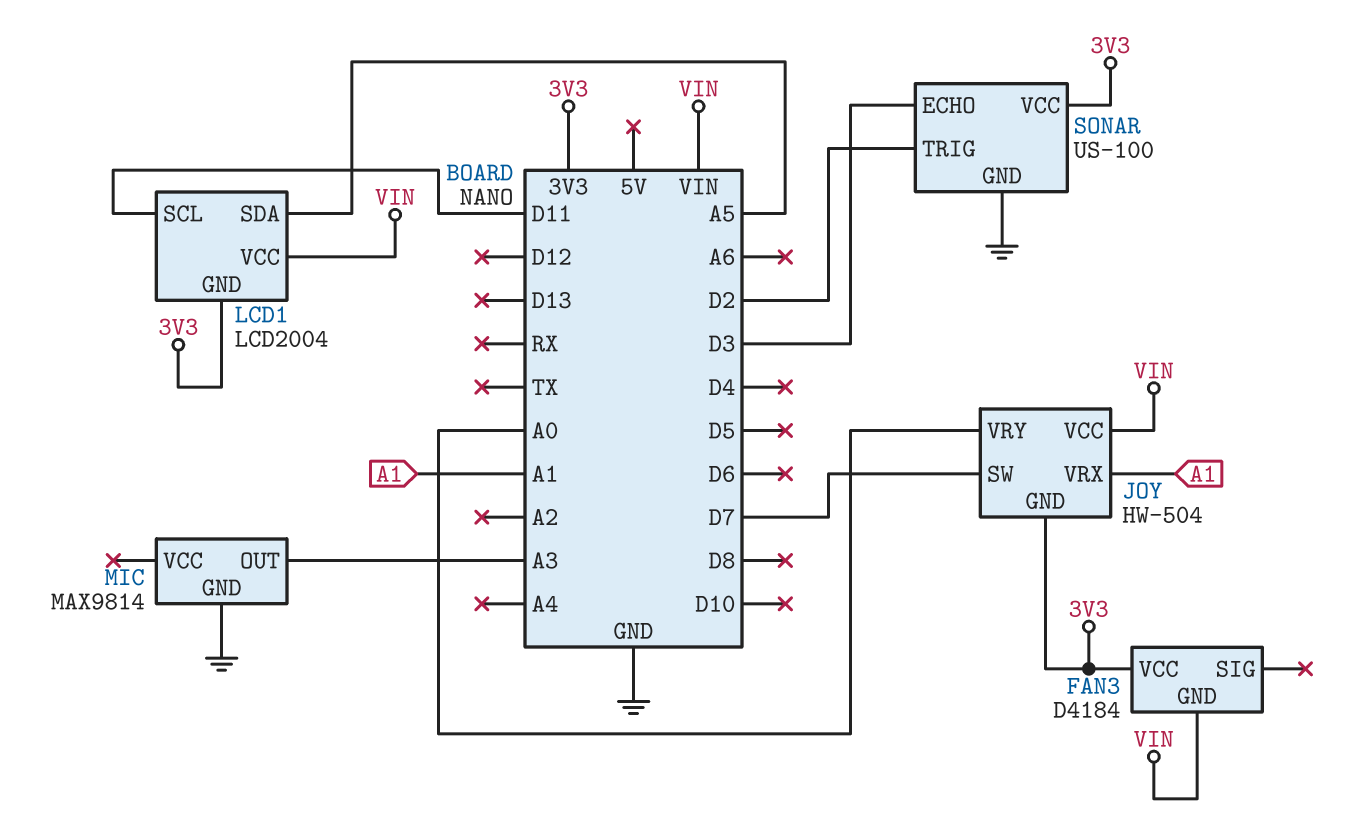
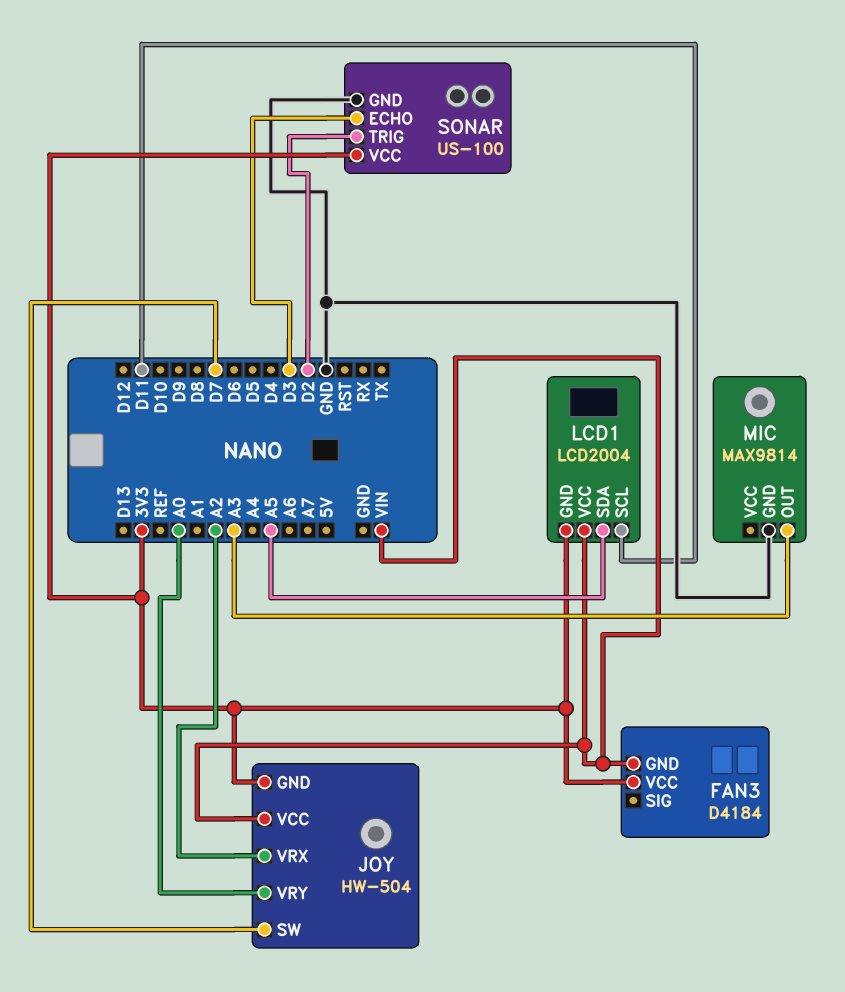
JOY pin VRX: A1 -> A2

